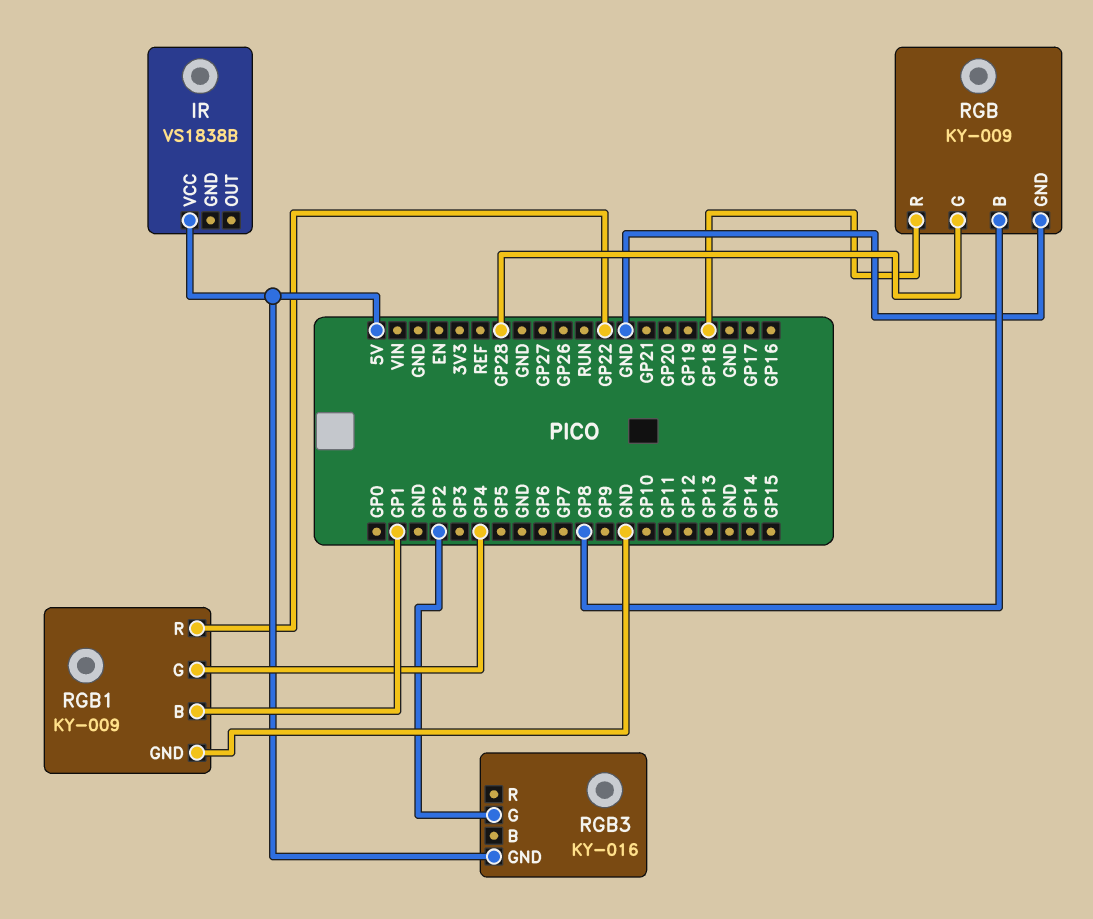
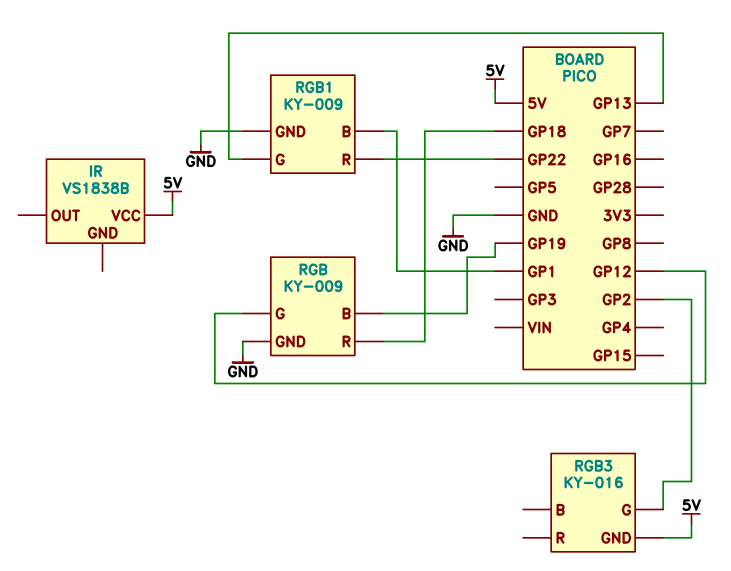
RGB pin B: GP8 -> GP19
RGB pin G: GP28 -> GP12
RGB1 pin G: GP4 -> GP13

